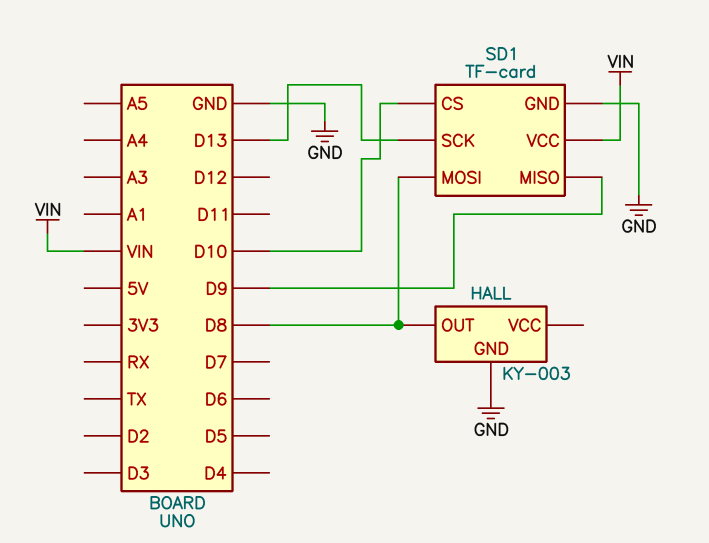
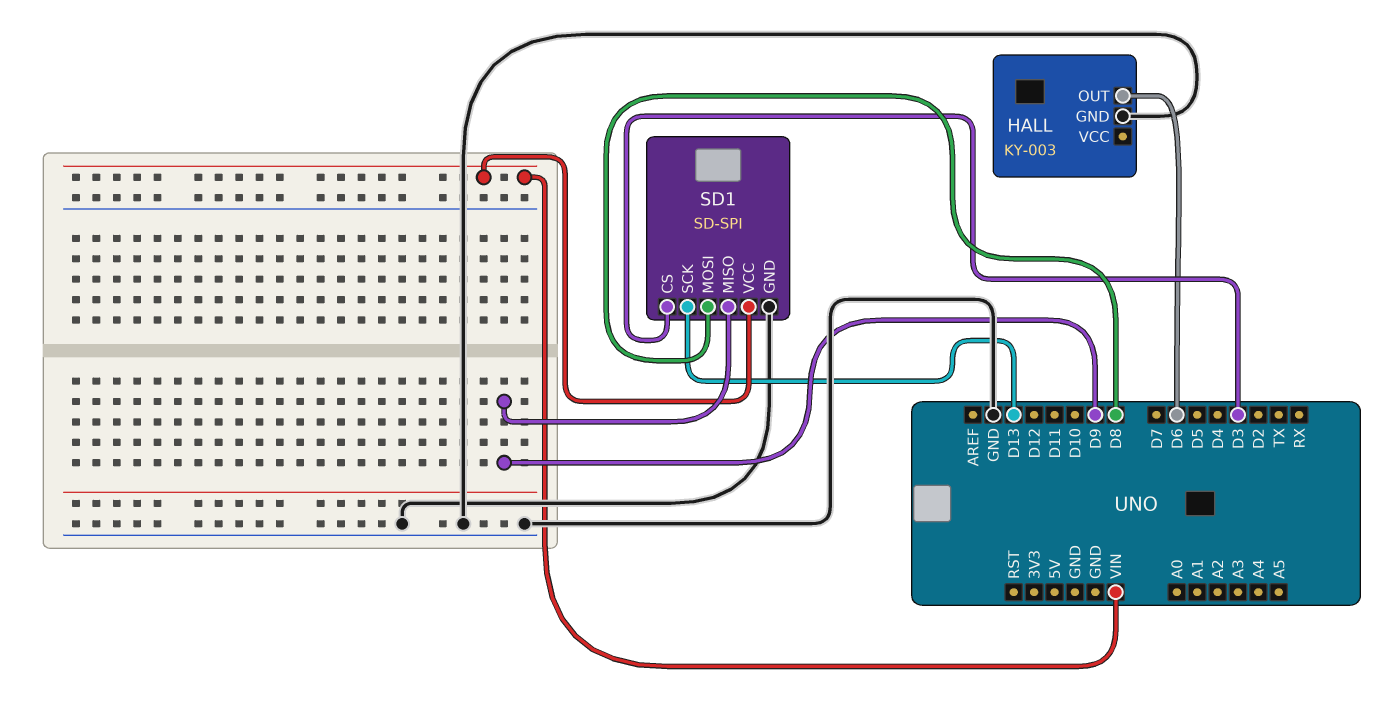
HALL pin OUT: D8 -> D6
SD1: TF-card -> SD-SPI
SD1 pin CS: D10 -> D3

